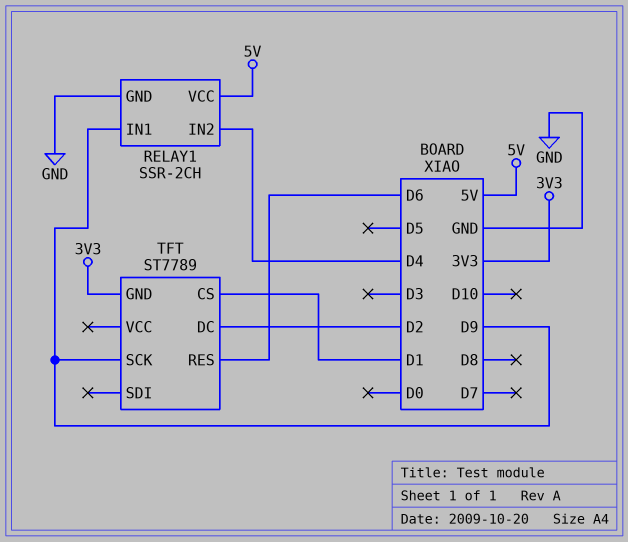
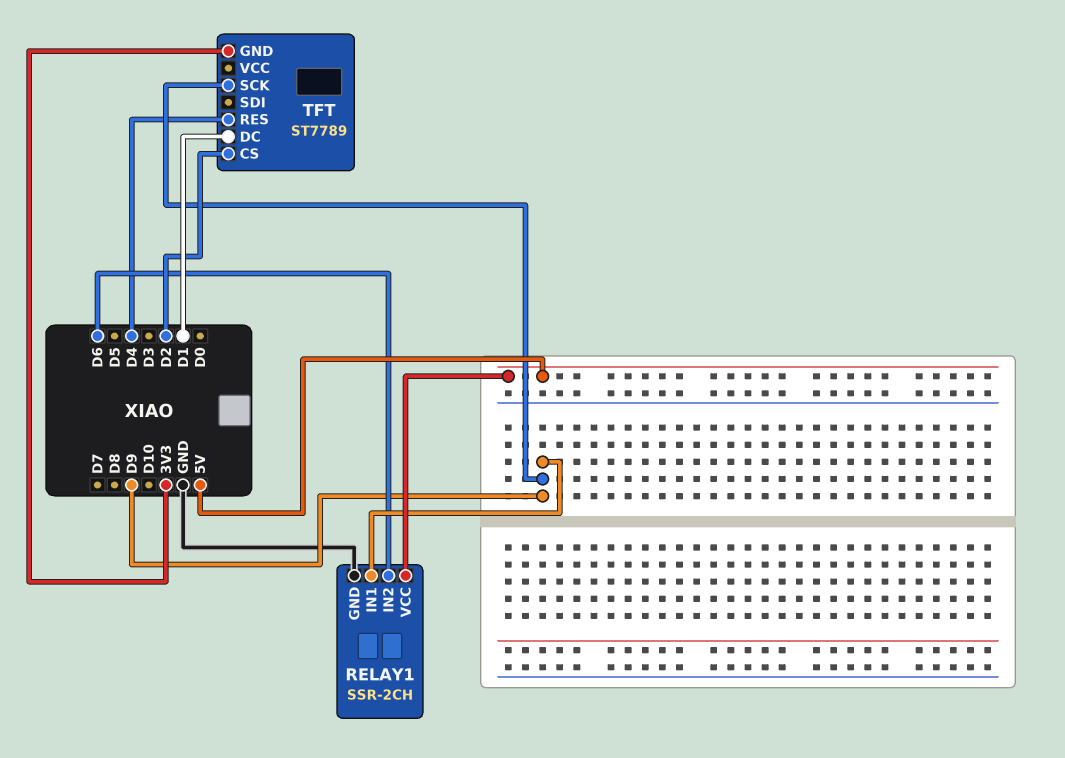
RELAY1 pin IN2: D4 -> D6
TFT pin CS: D1 -> D2
TFT pin DC: D2 -> D1
TFT pin RES: D6 -> D4

